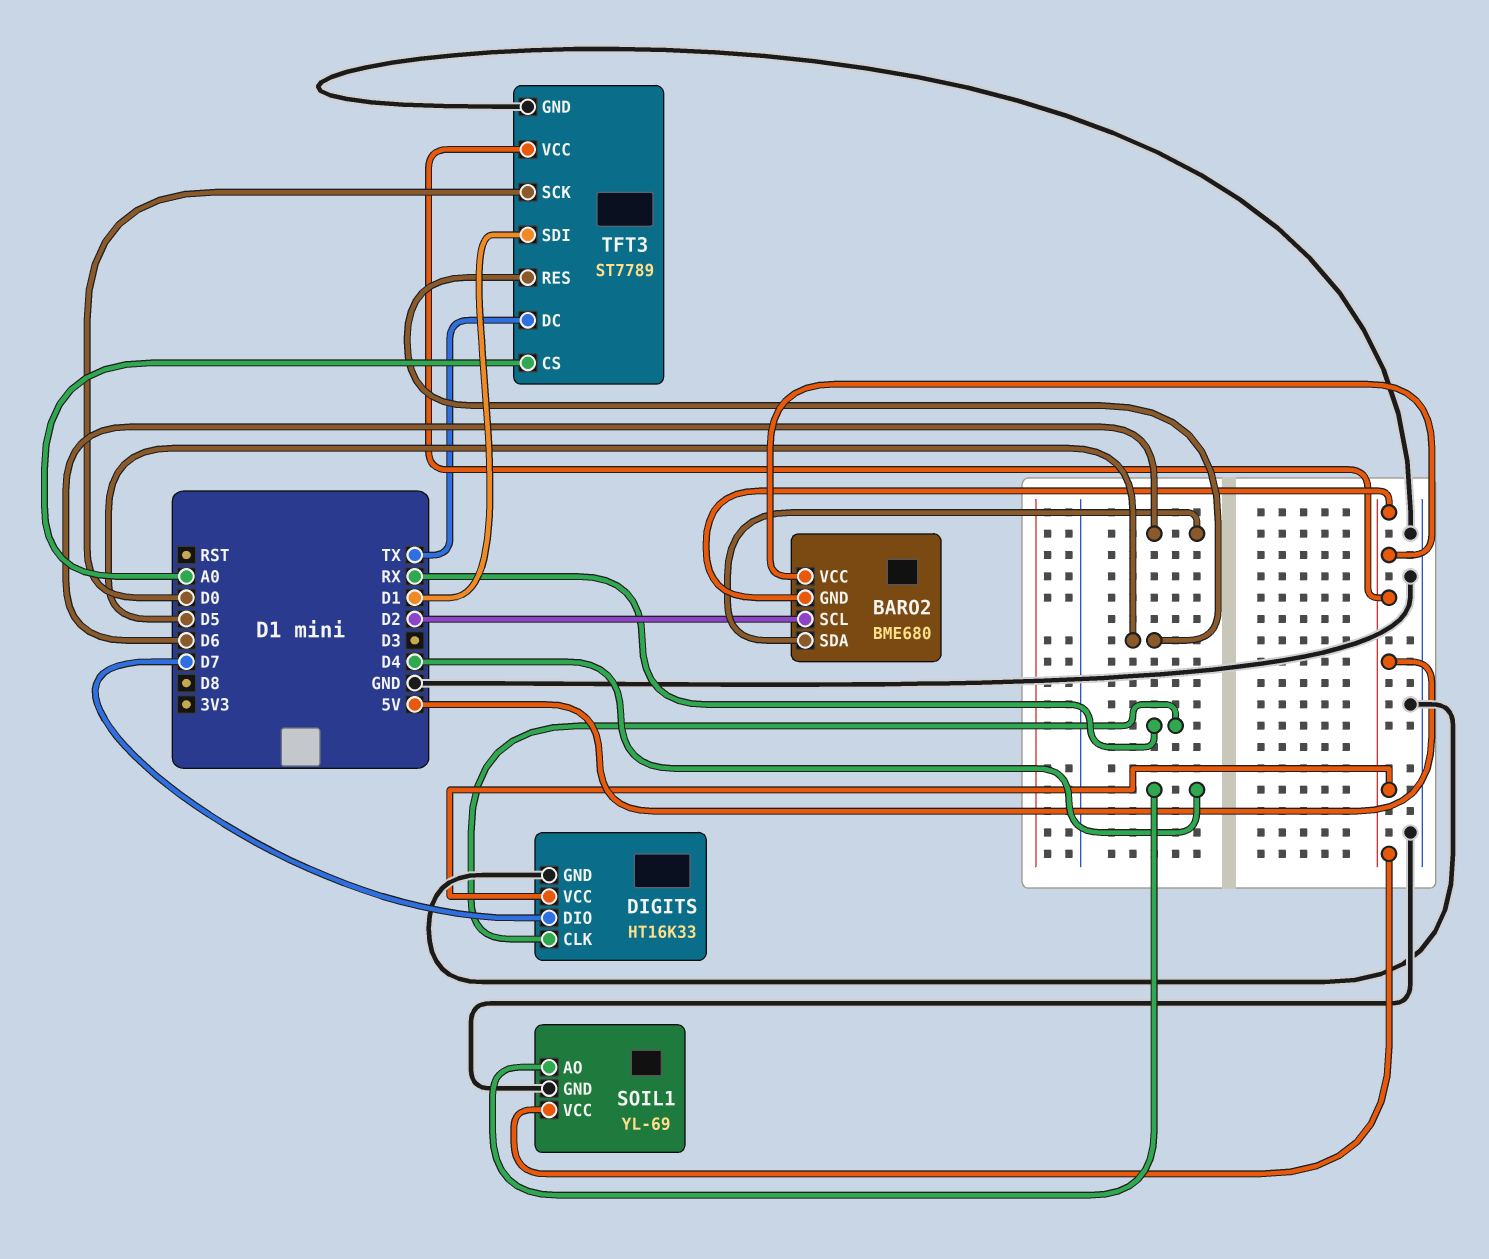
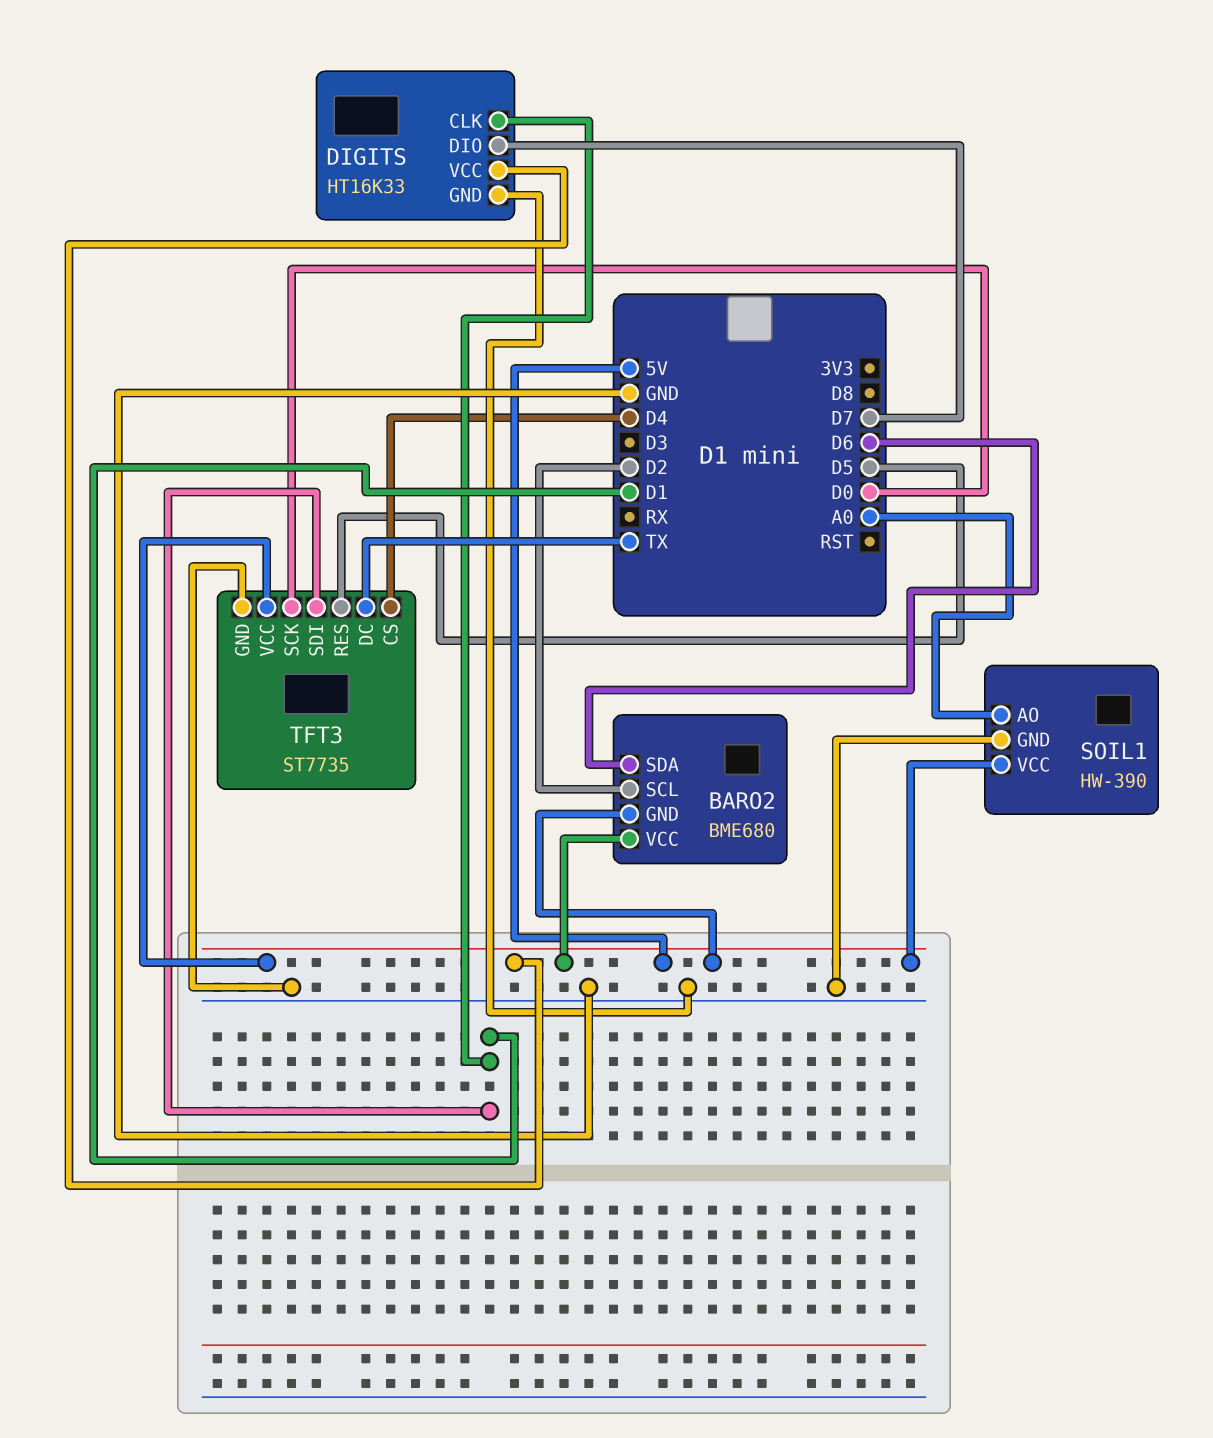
DIGITS pin CLK: RX -> D1
SOIL1: YL-69 -> HW-390
SOIL1 pin AO: D4 -> A0
TFT3: ST7789 -> ST7735
TFT3 pin CS: A0 -> D4

